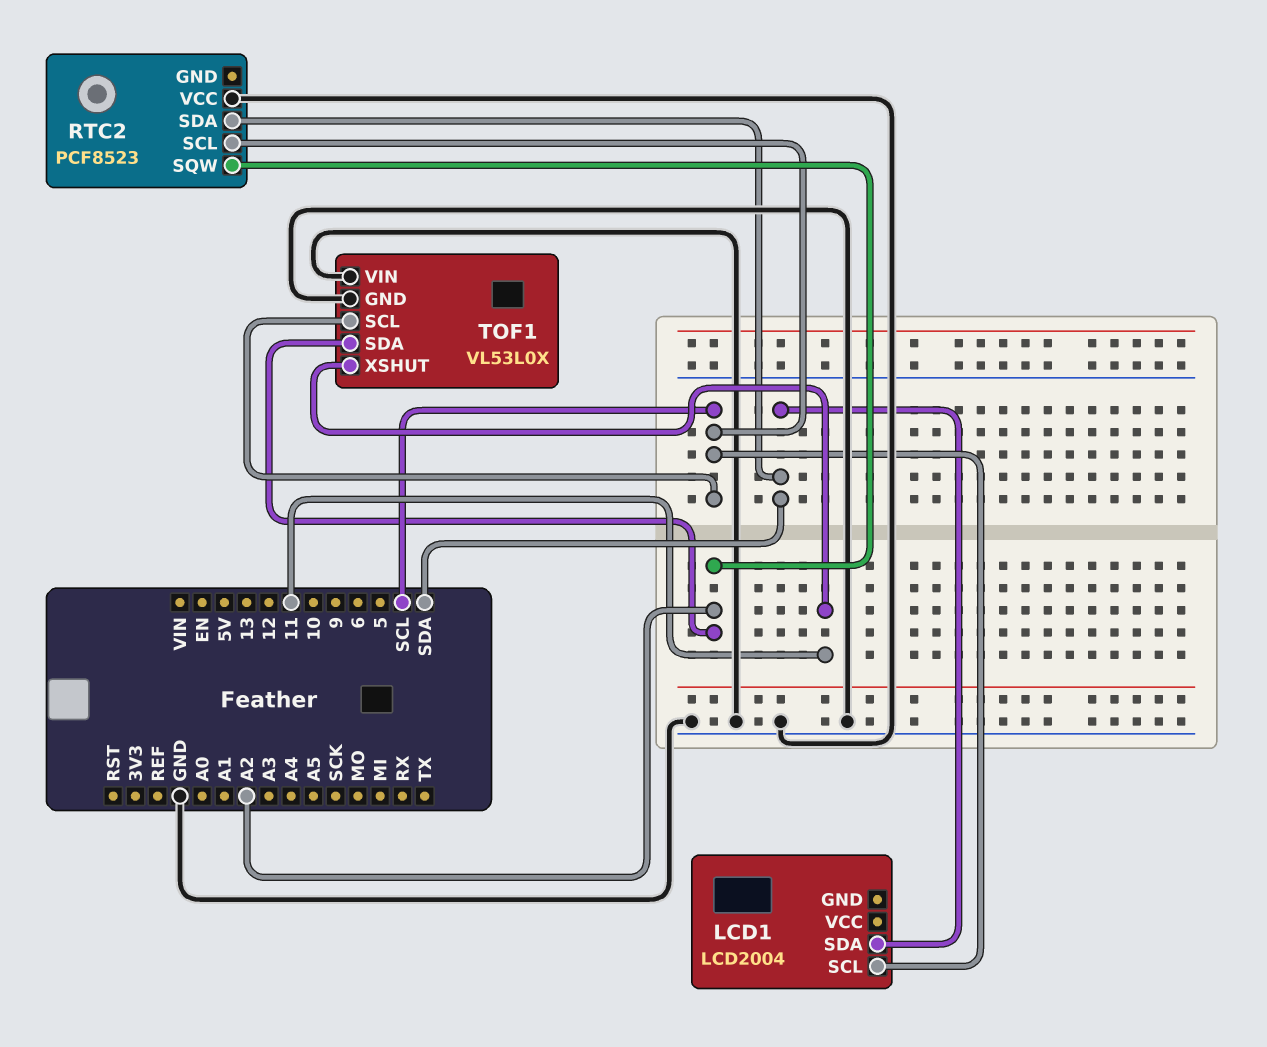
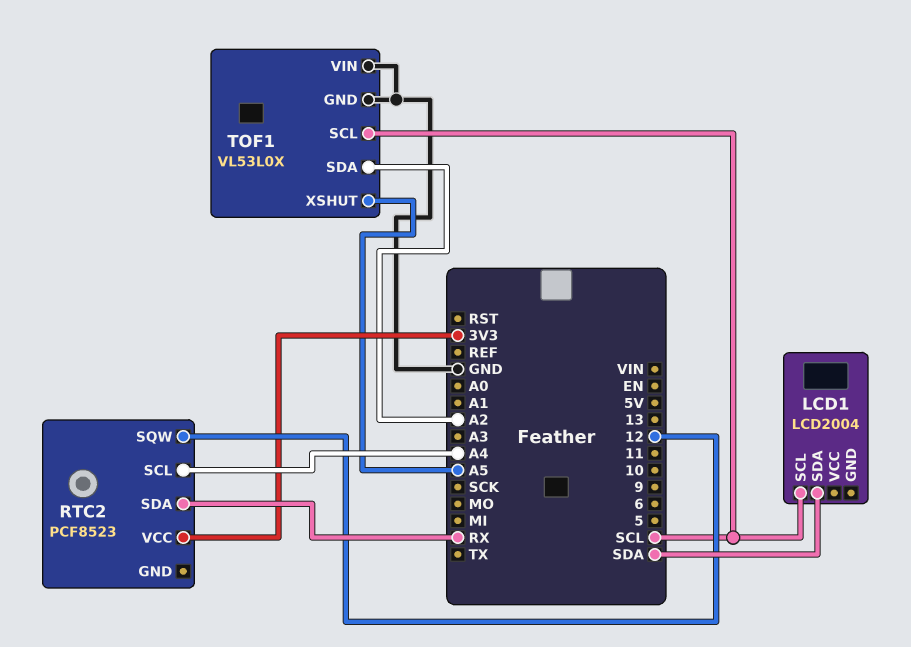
RTC2 pin SCL: SCL -> A4
RTC2 pin SDA: SDA -> RX
RTC2 pin SQW: A2 -> 12
RTC2 pin VCC: GND -> 3V3
TOF1 pin XSHUT: 11 -> A5

